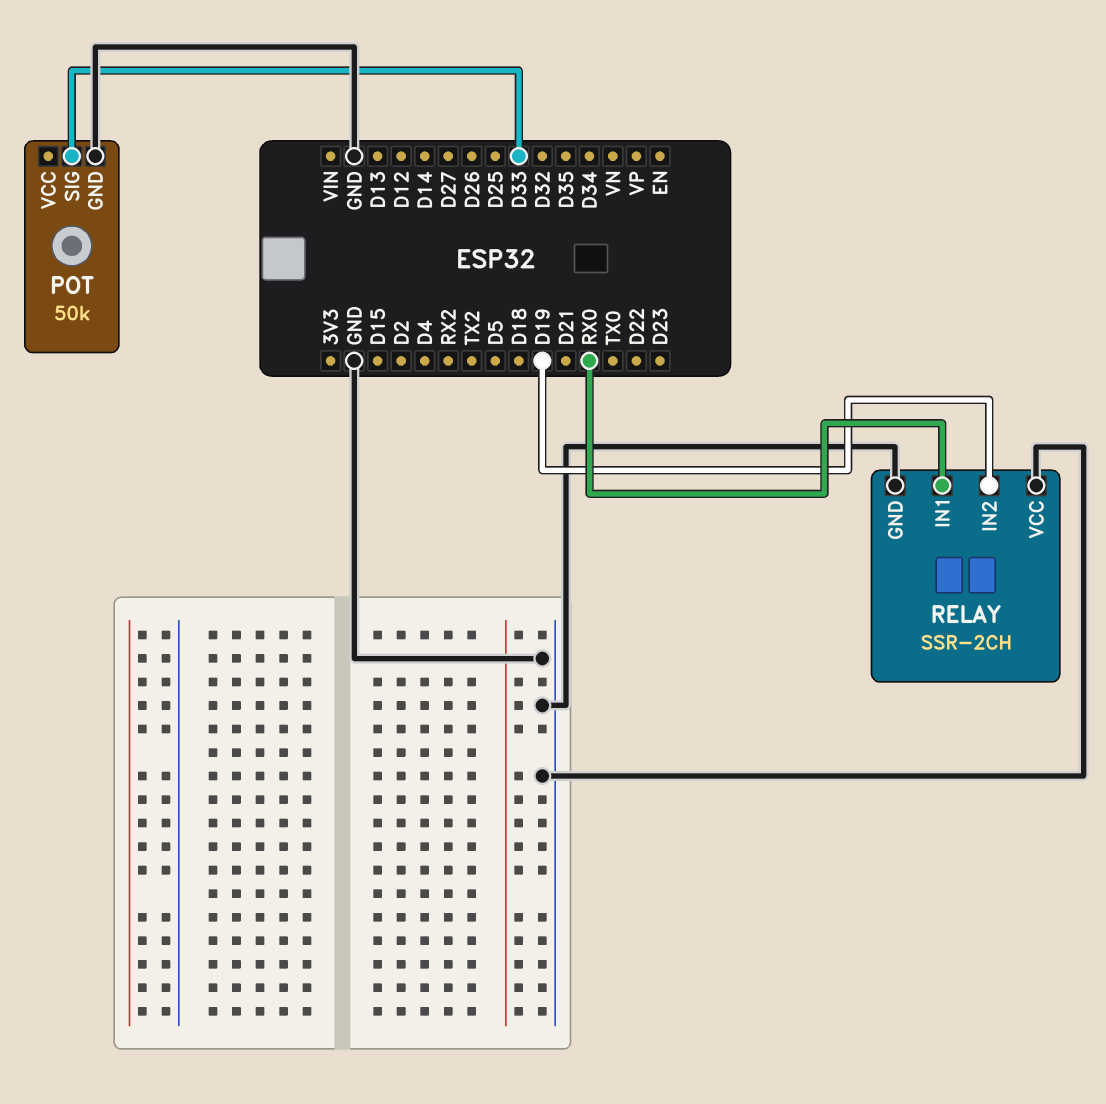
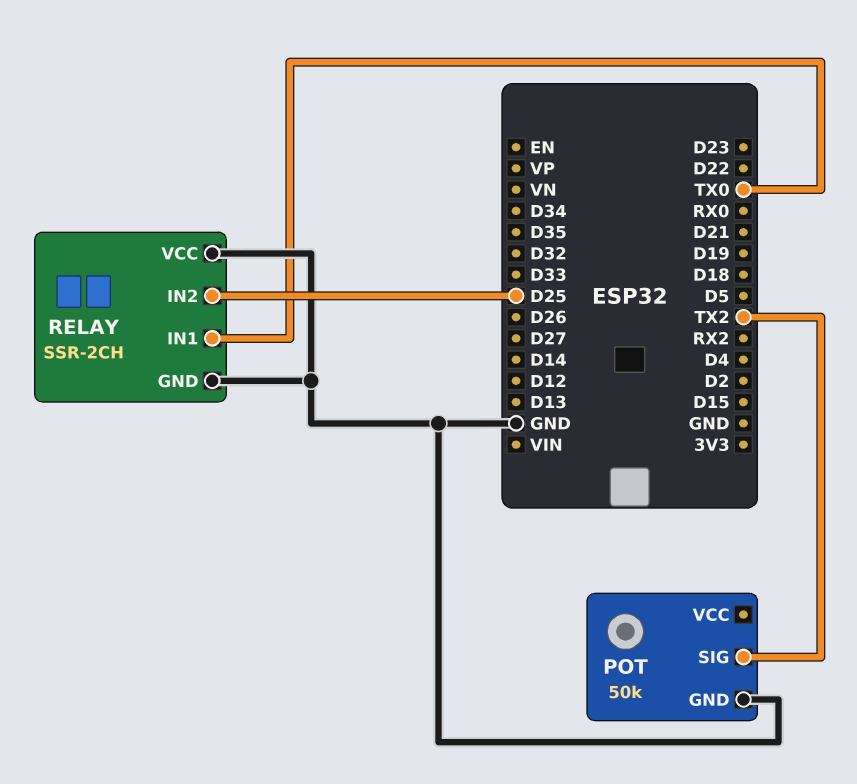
POT pin SIG: D33 -> TX2
RELAY pin IN1: RX0 -> TX0
RELAY pin IN2: D19 -> D25

